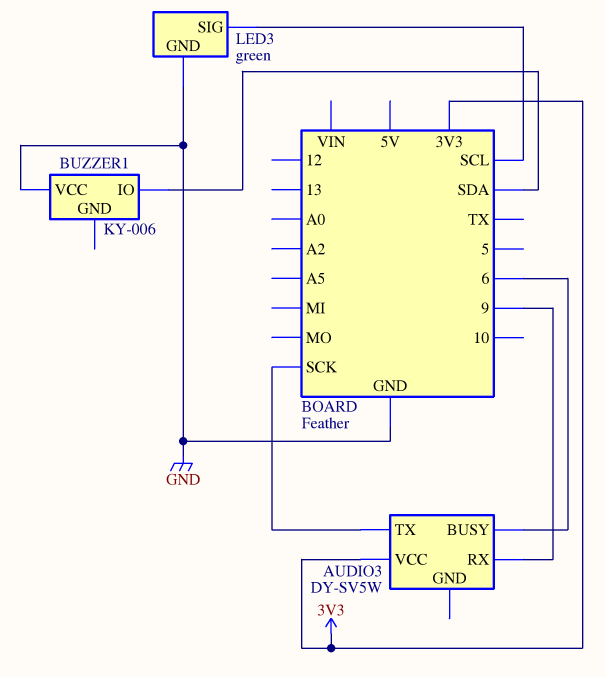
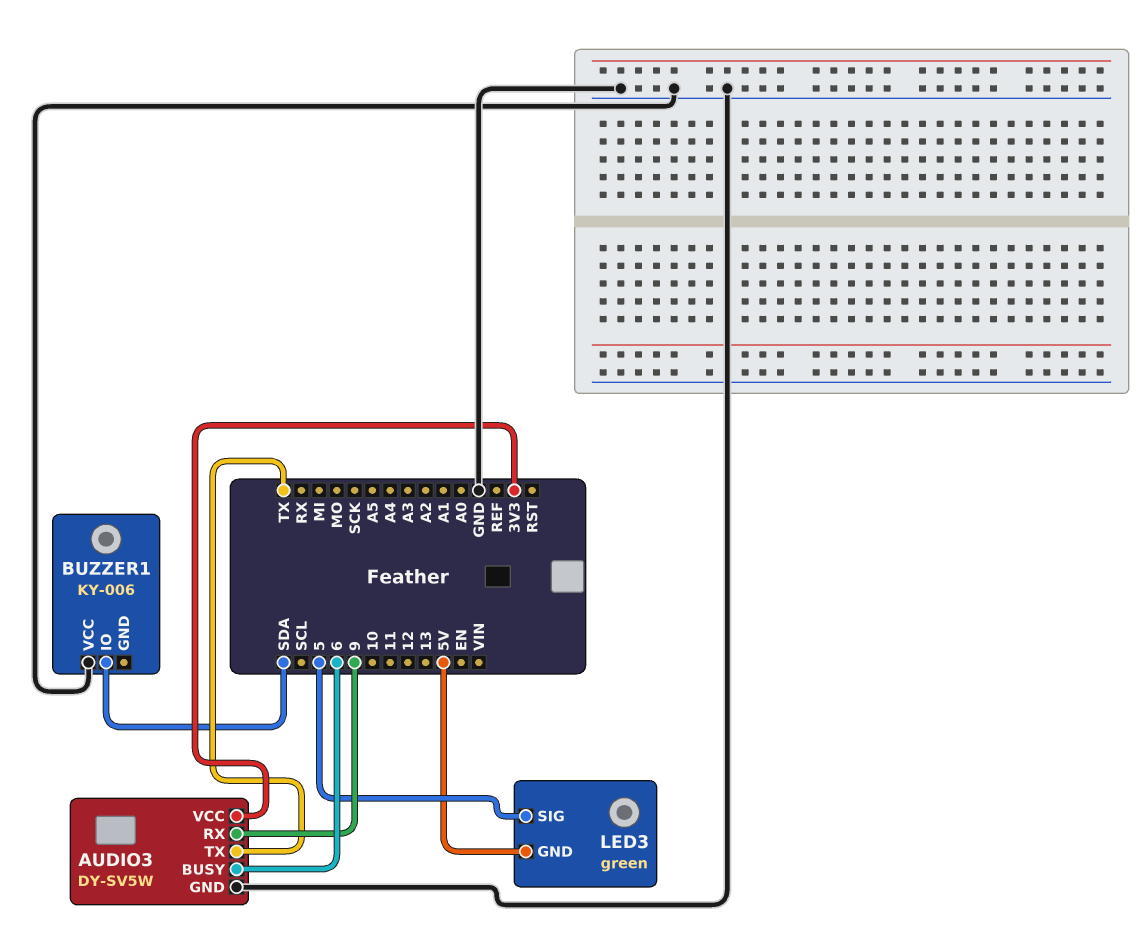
AUDIO3 pin GND: none -> GND
AUDIO3 pin TX: SCK -> TX
LED3 pin GND: GND -> 5V
LED3 pin SIG: SCL -> 5

